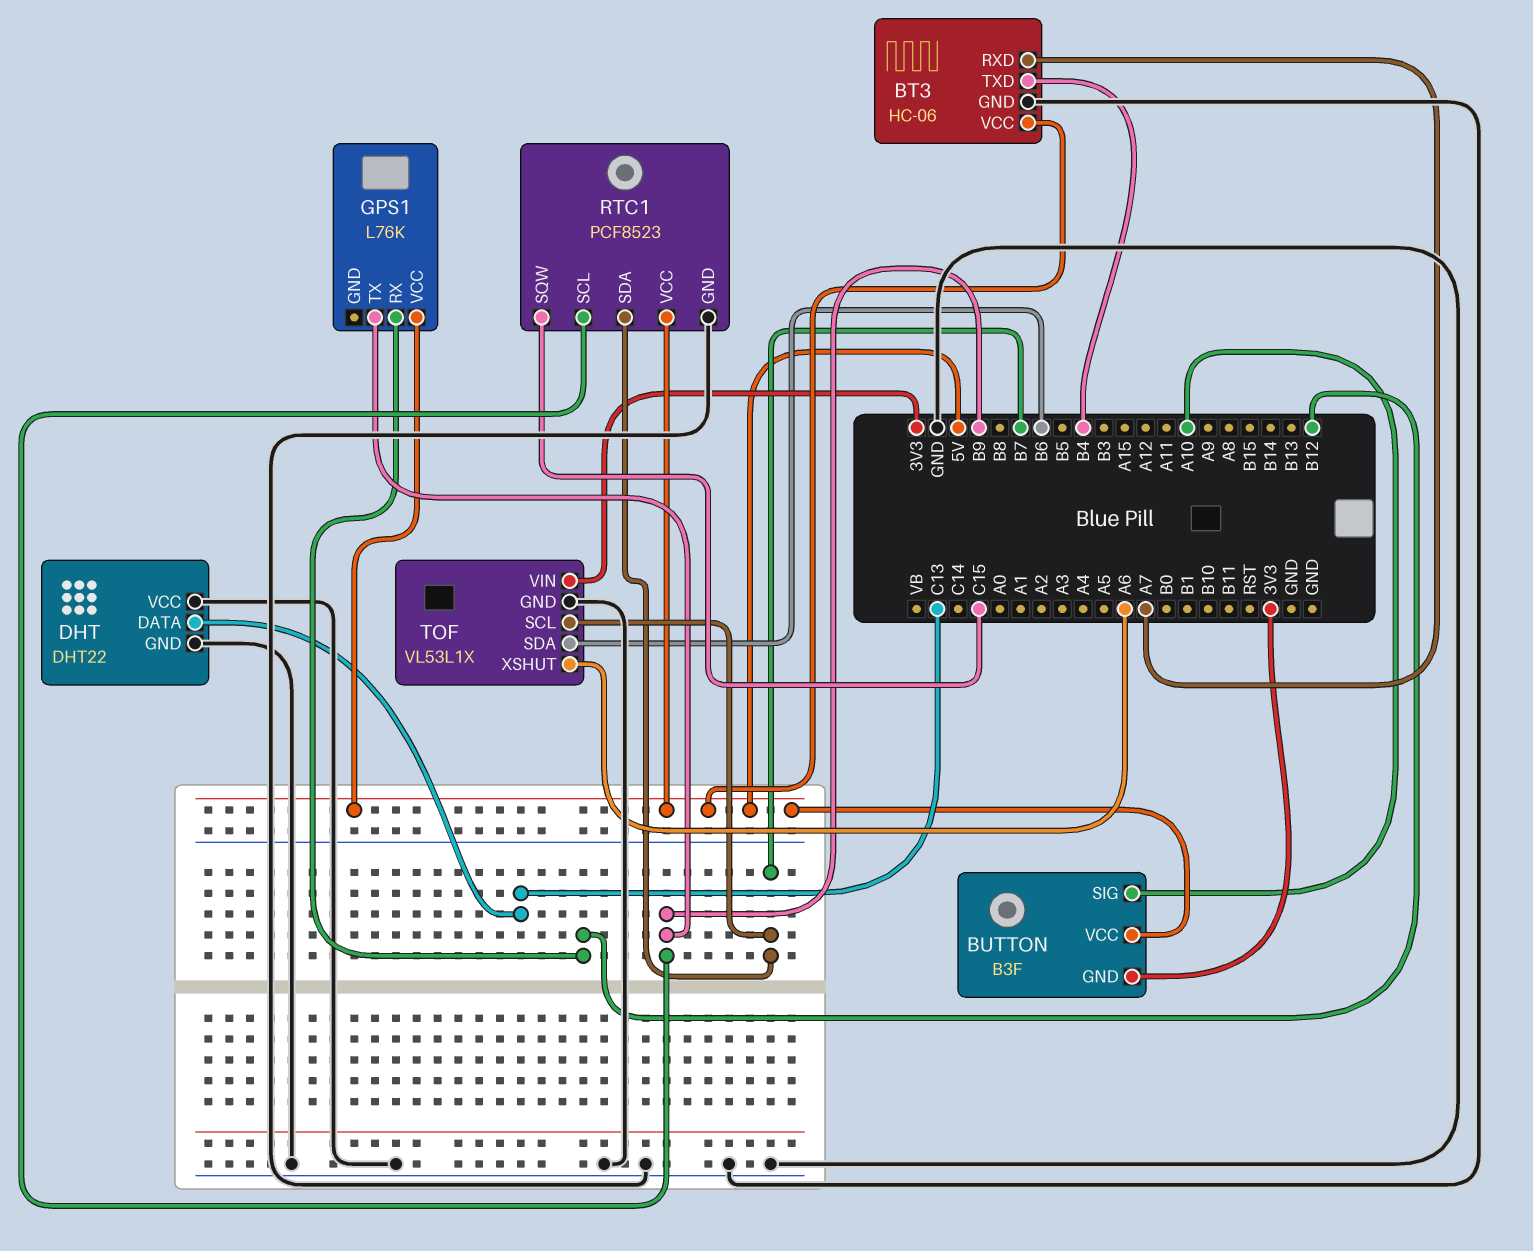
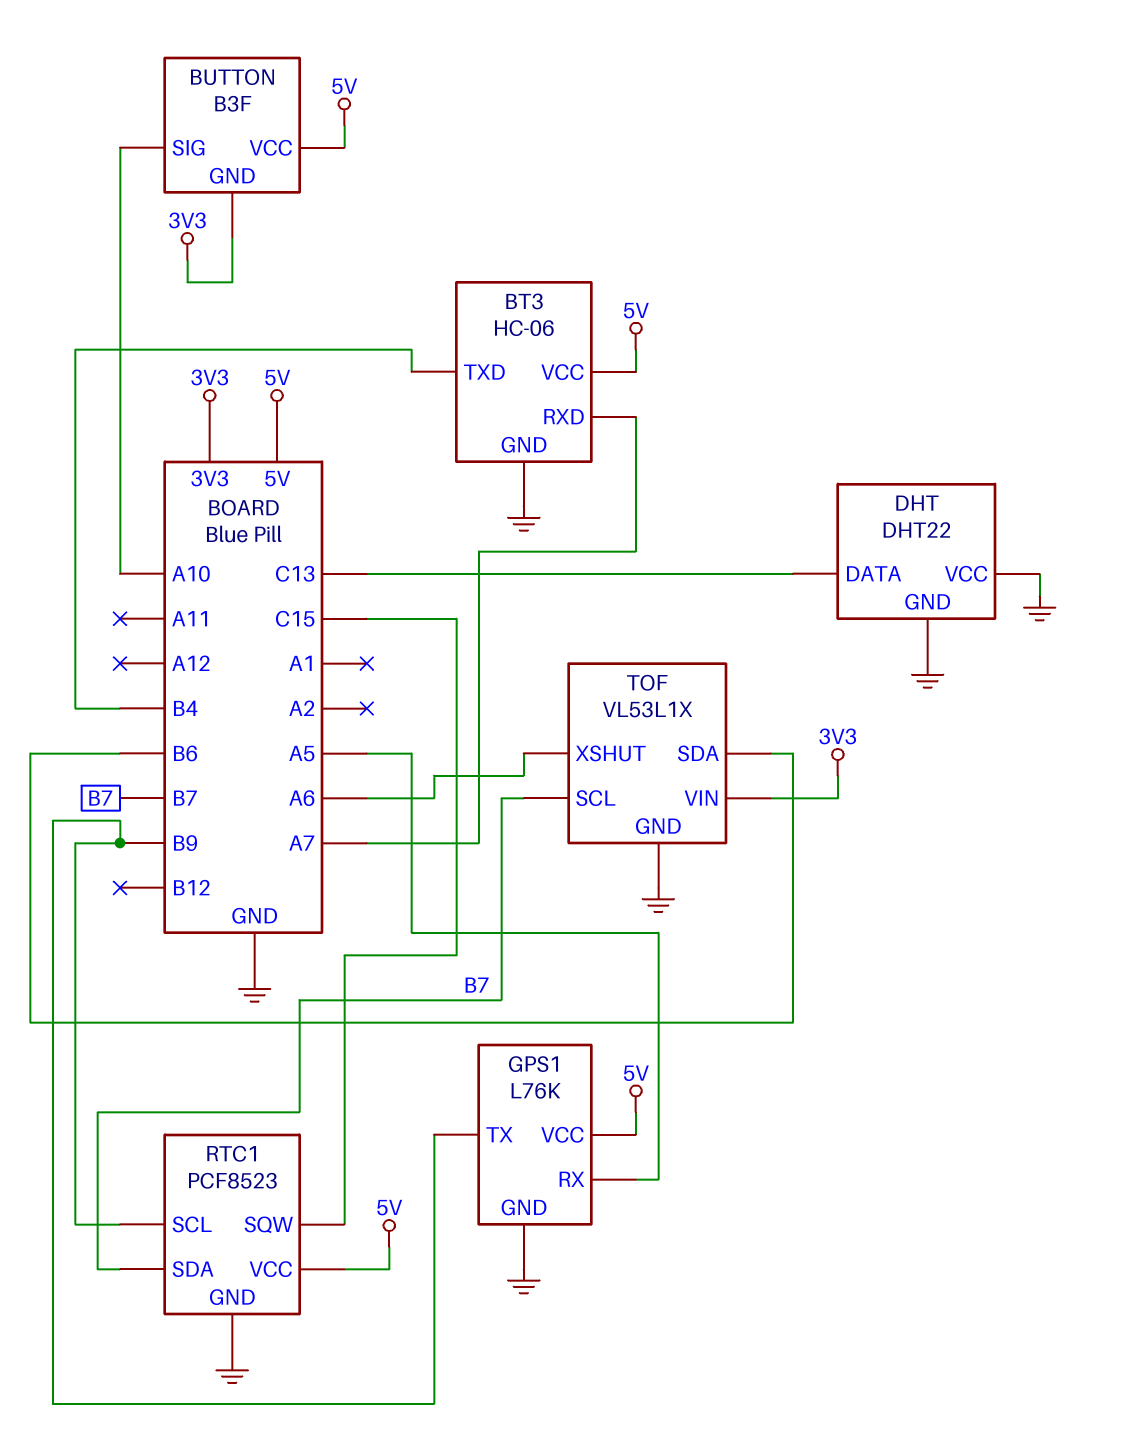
GPS1 pin GND: none -> GND
GPS1 pin RX: B12 -> A5

